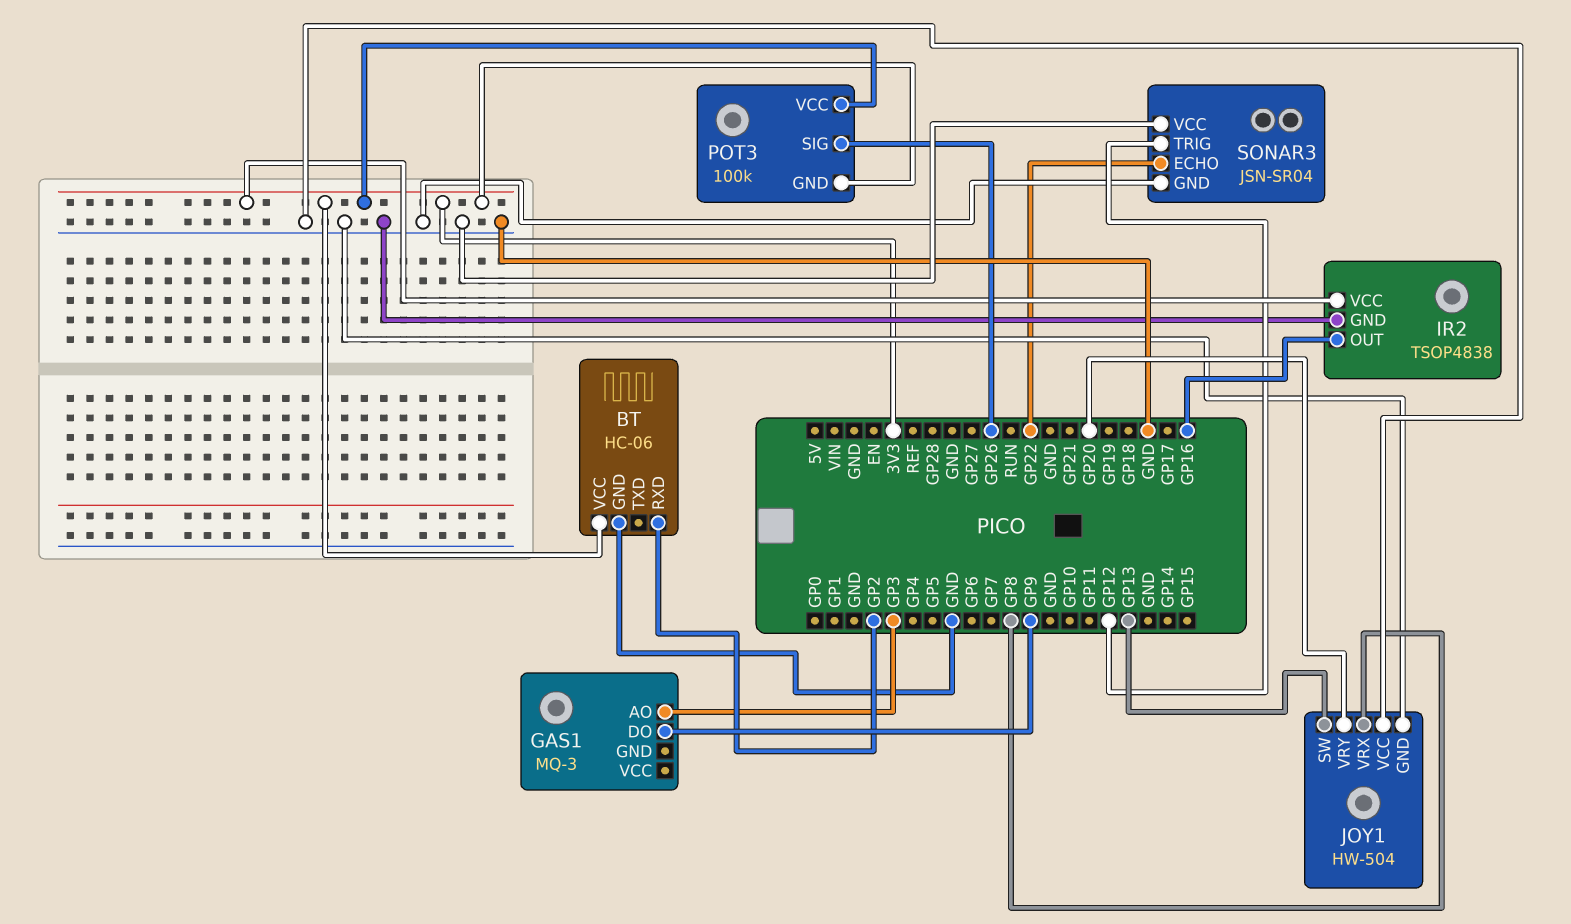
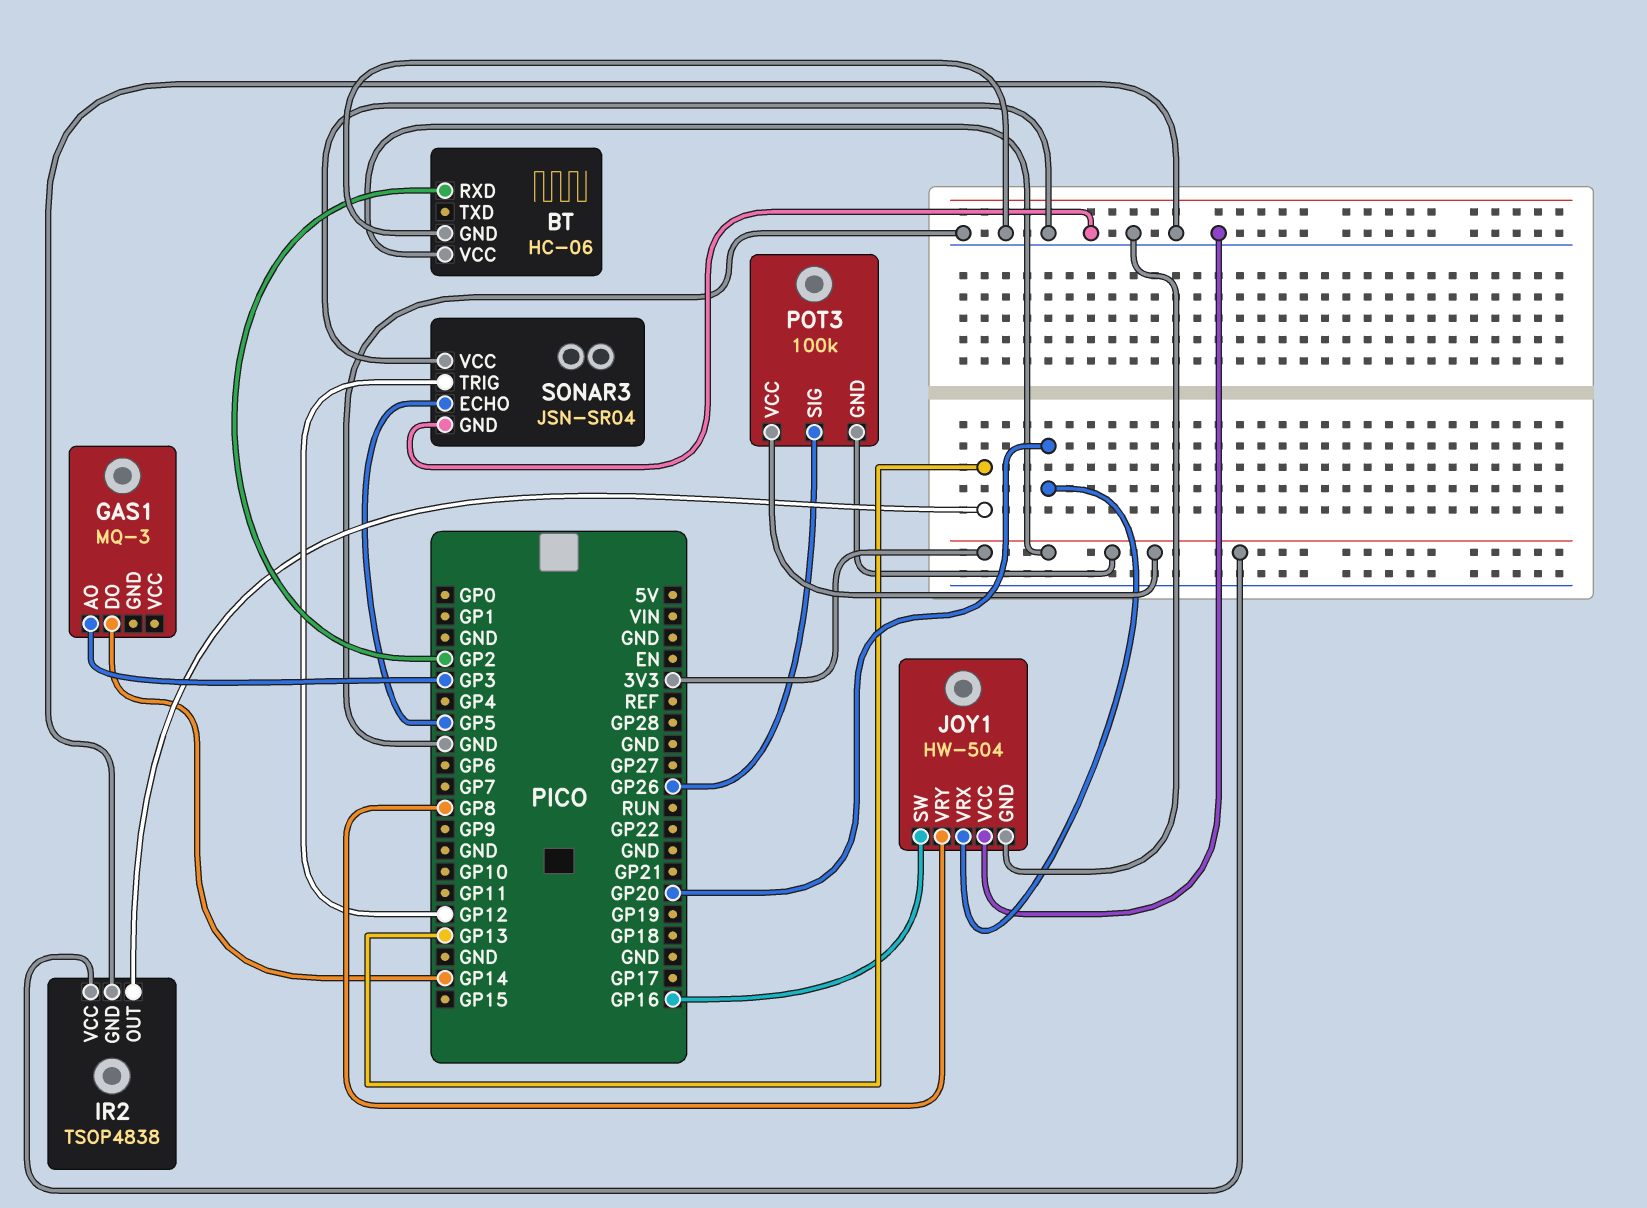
GAS1 pin DO: GP9 -> GP14
IR2 pin OUT: GP16 -> GP13
JOY1 pin SW: GP13 -> GP16
JOY1 pin VRX: GP8 -> GP20
JOY1 pin VRY: GP20 -> GP8
SONAR3 pin ECHO: GP22 -> GP5

